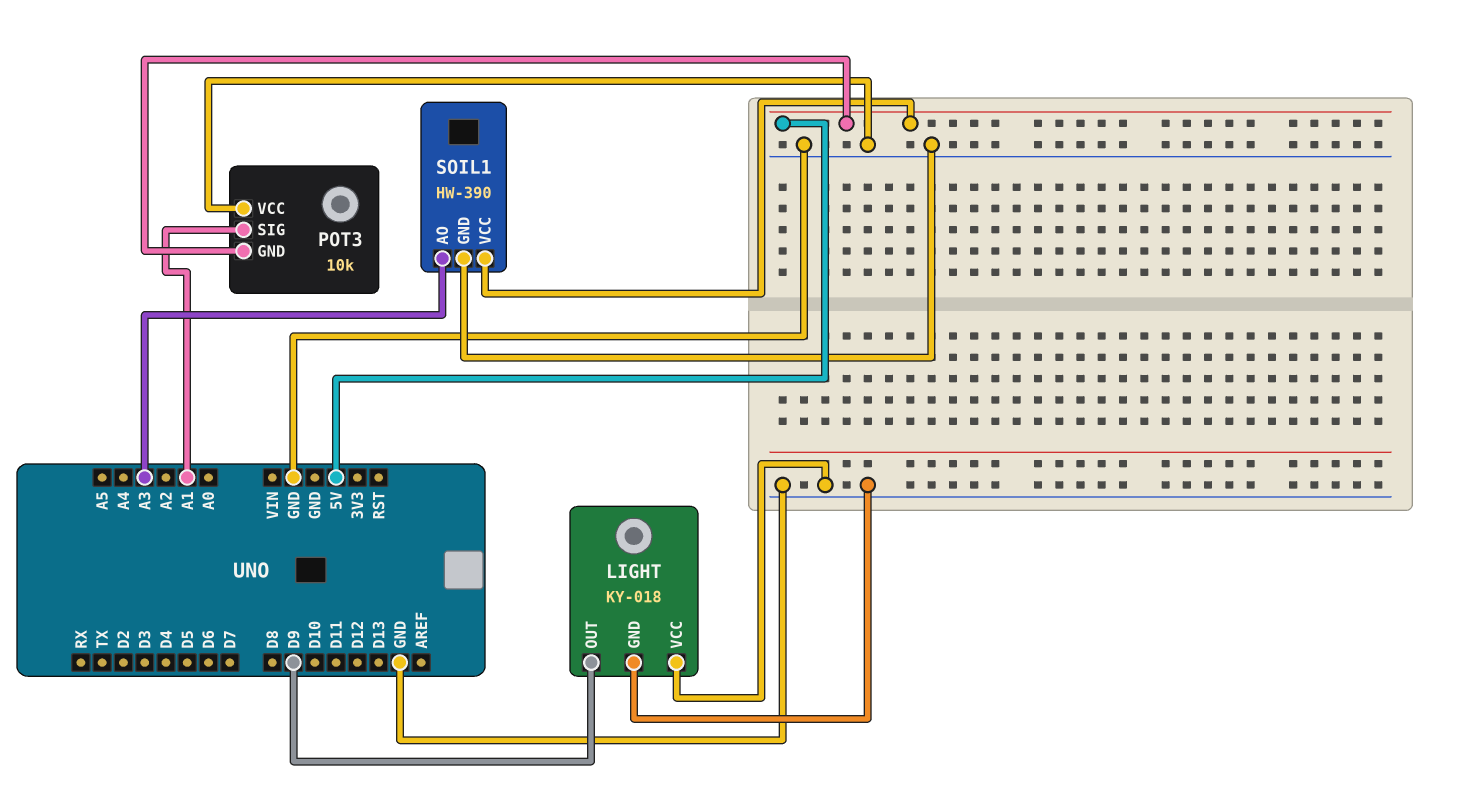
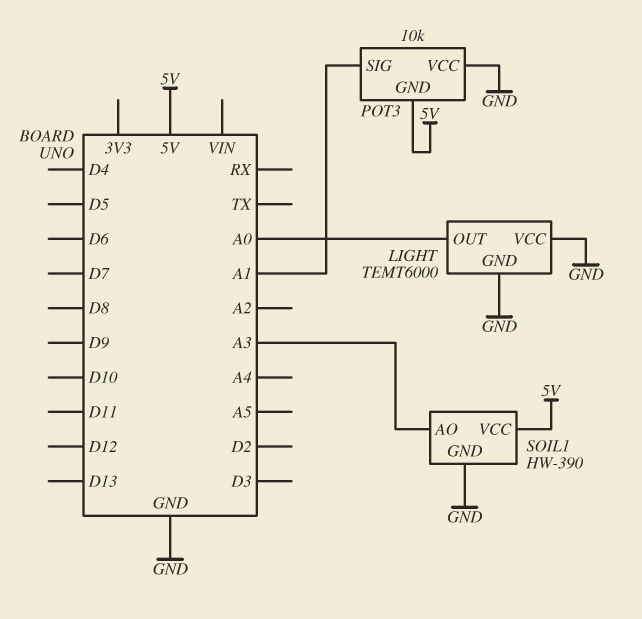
LIGHT: KY-018 -> TEMT6000
LIGHT pin OUT: D9 -> A0

